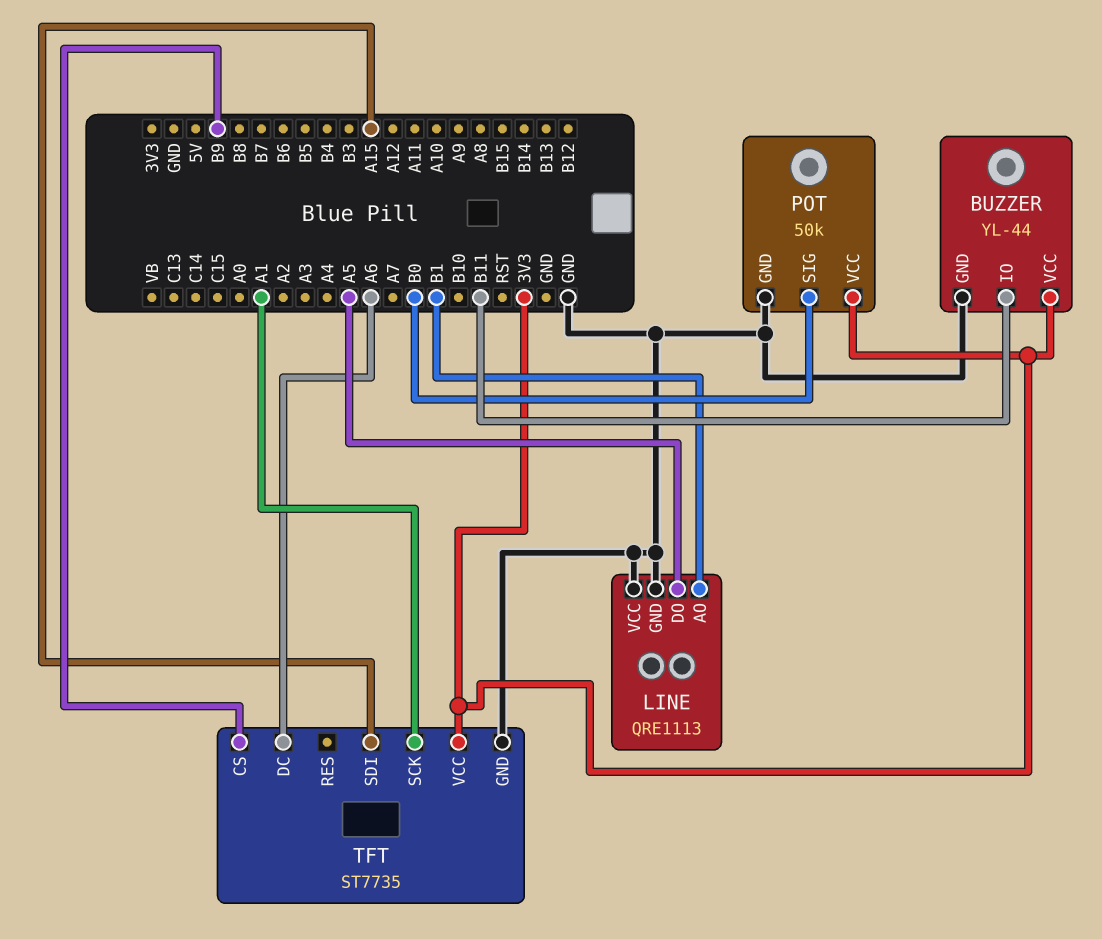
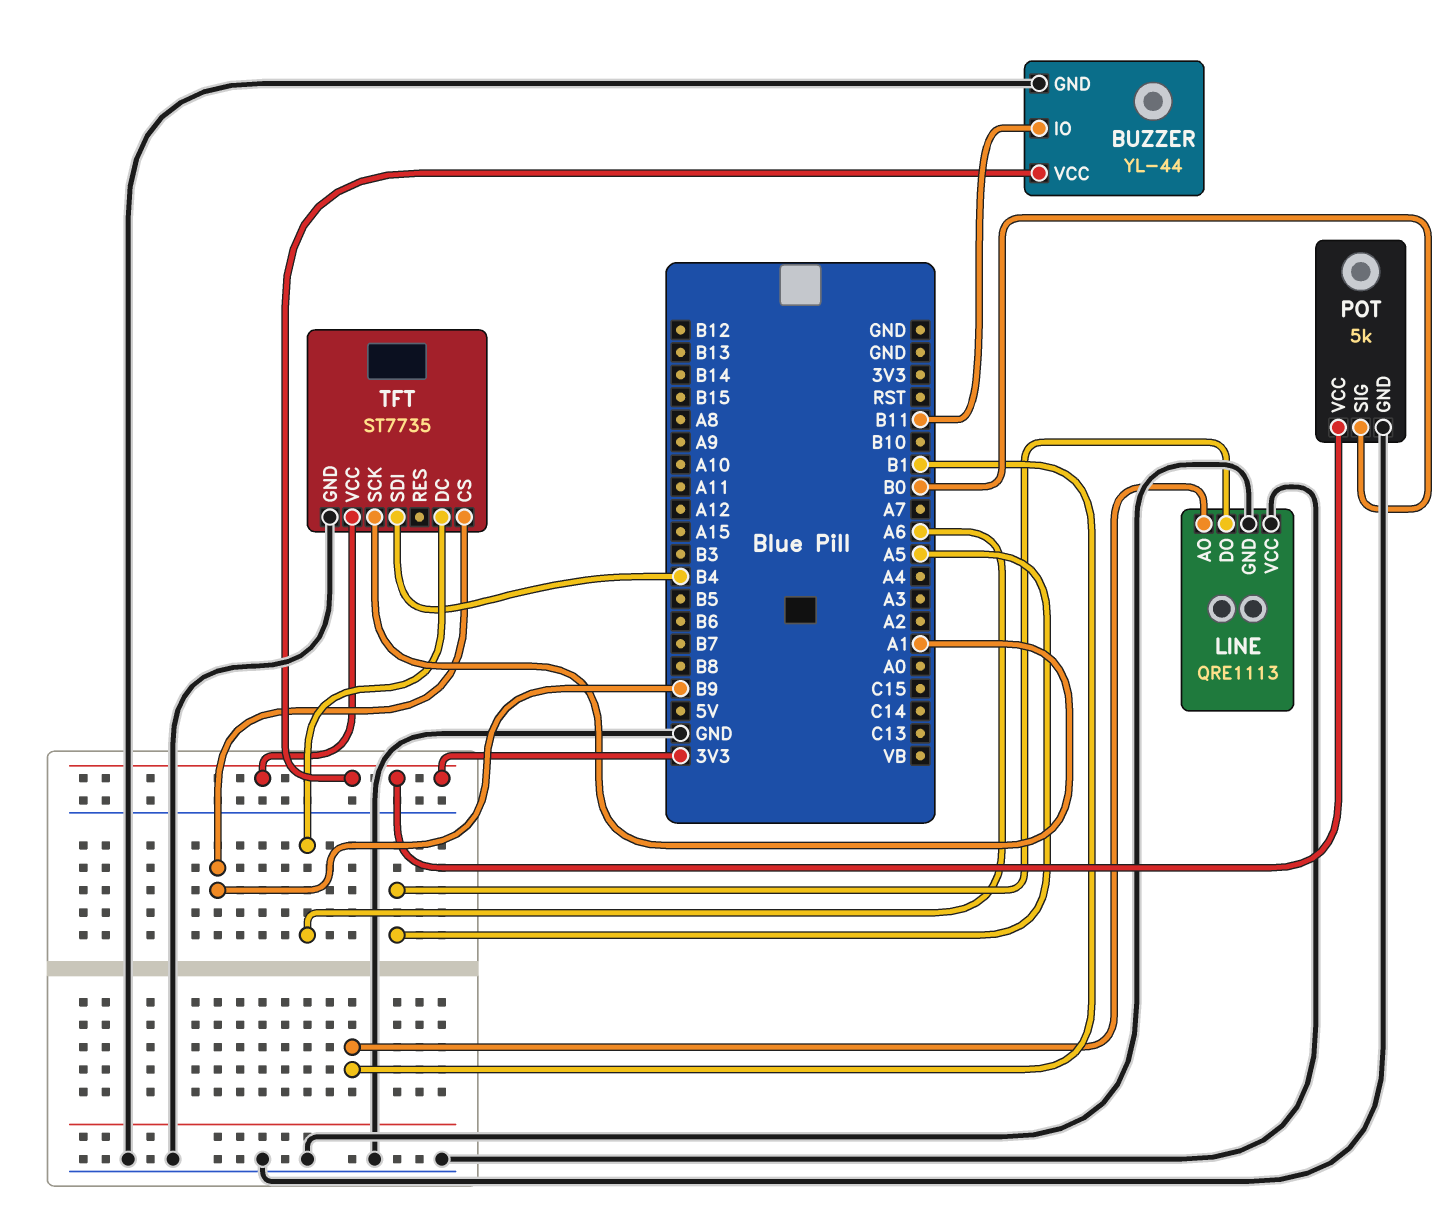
POT: 50k -> 5k
TFT pin SDI: A15 -> B4

